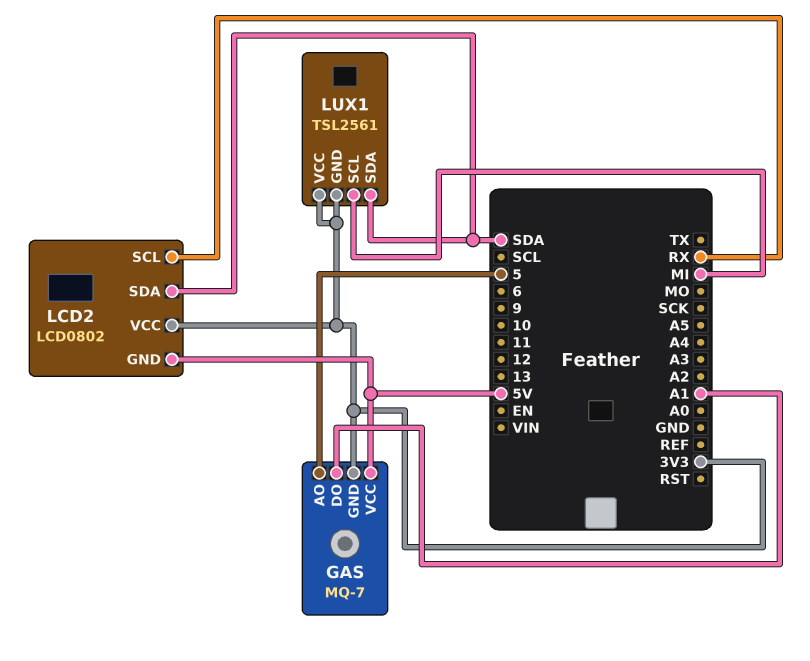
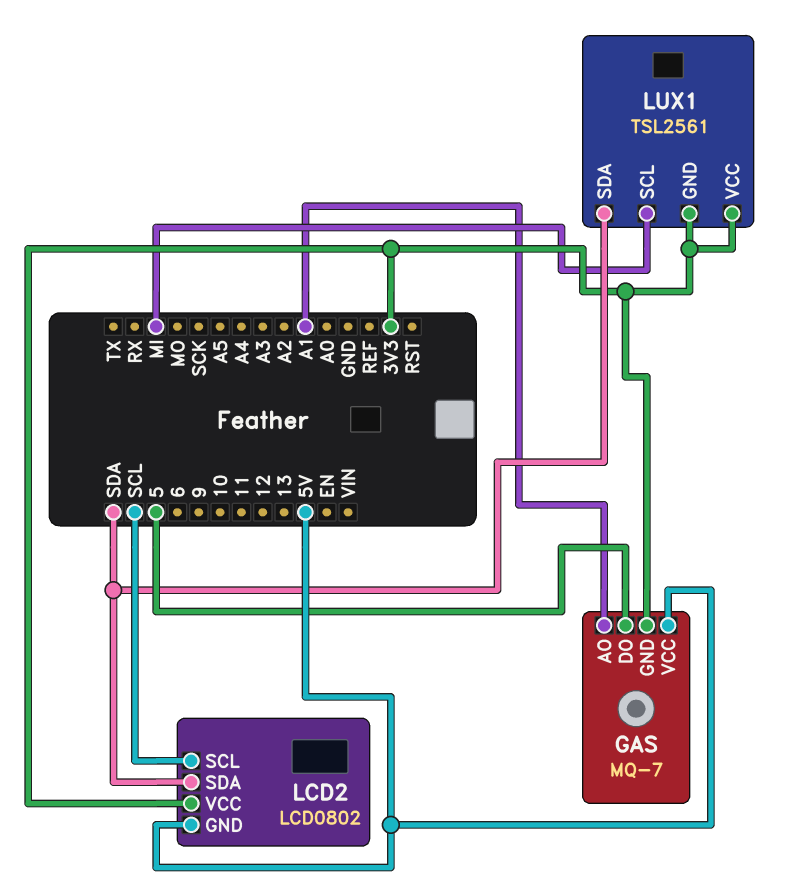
GAS pin AO: 5 -> A1
GAS pin DO: A1 -> 5
LCD2 pin SCL: RX -> SCL

